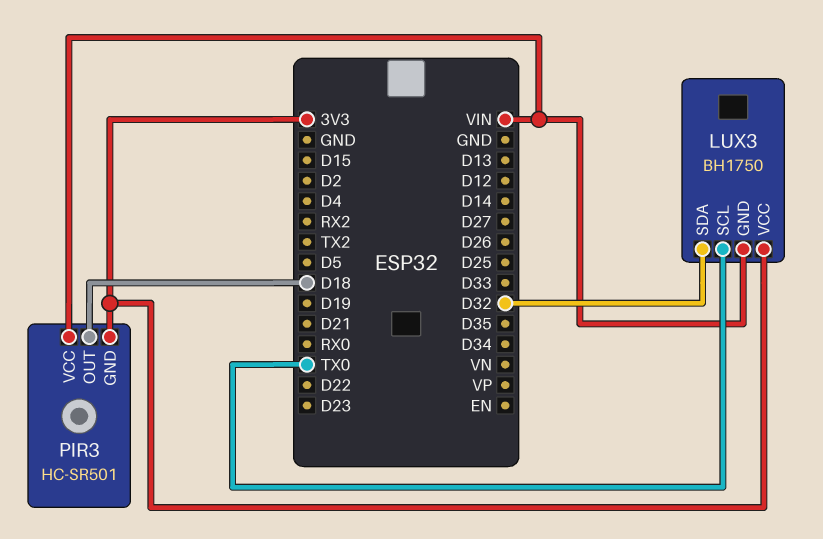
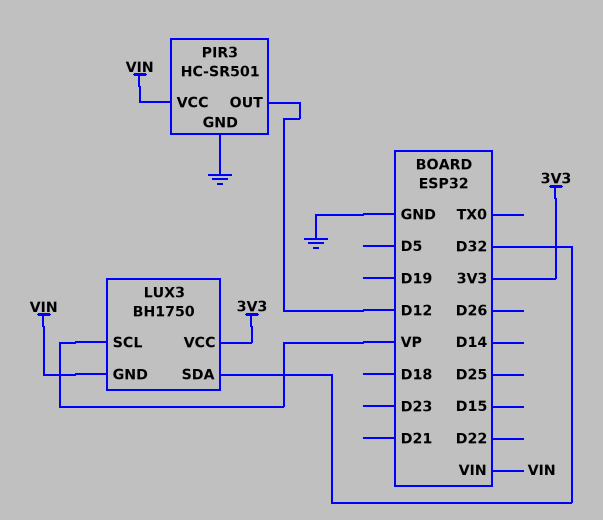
LUX3 pin SCL: TX0 -> VP
PIR3 pin GND: 3V3 -> GND
PIR3 pin OUT: D18 -> D12

